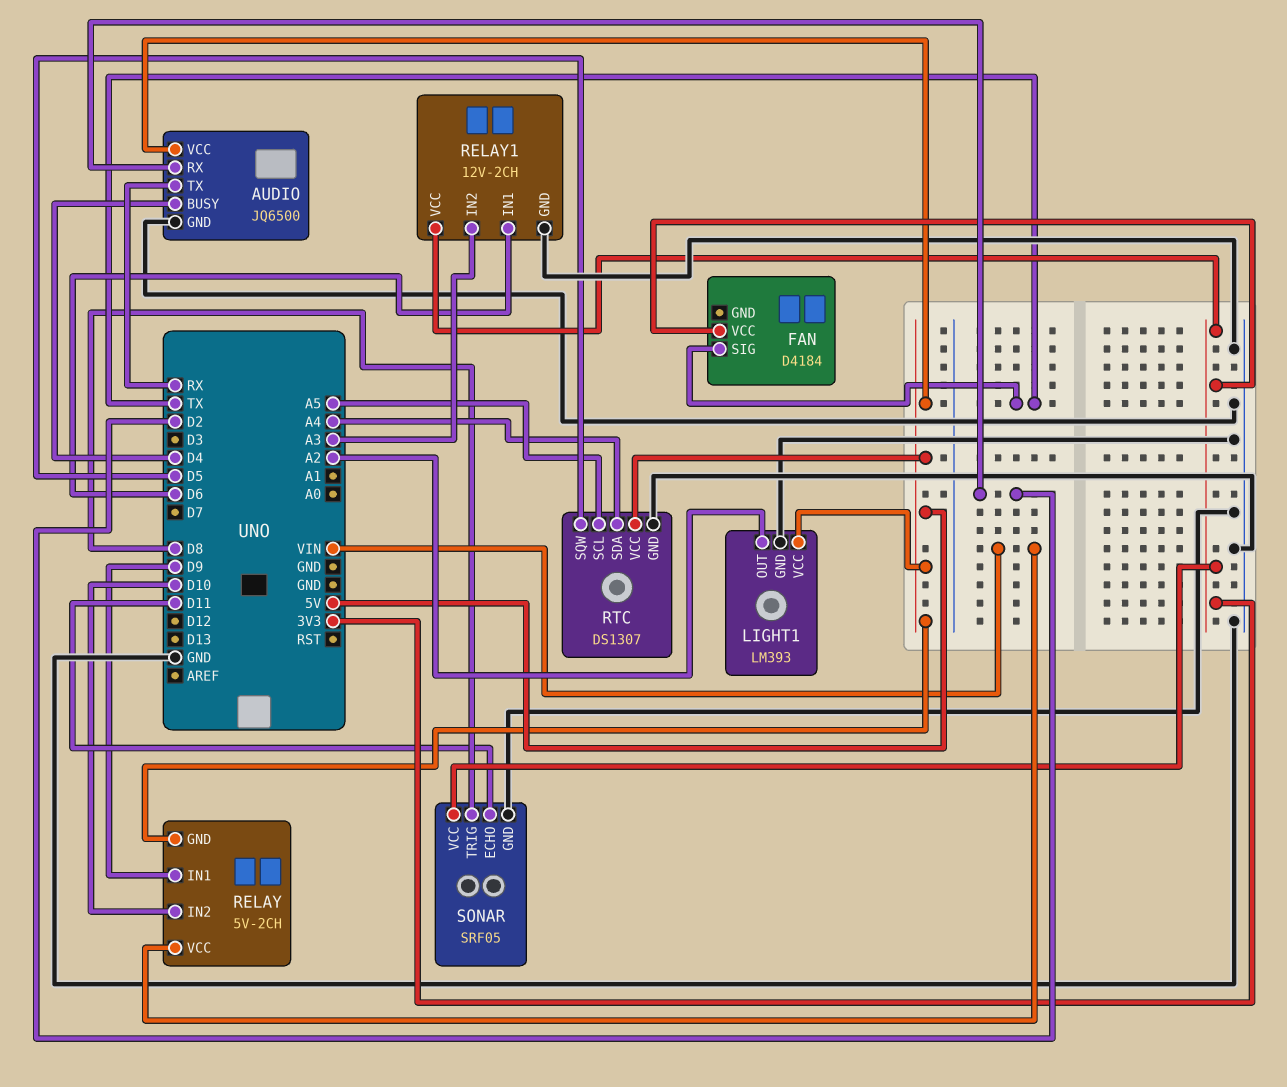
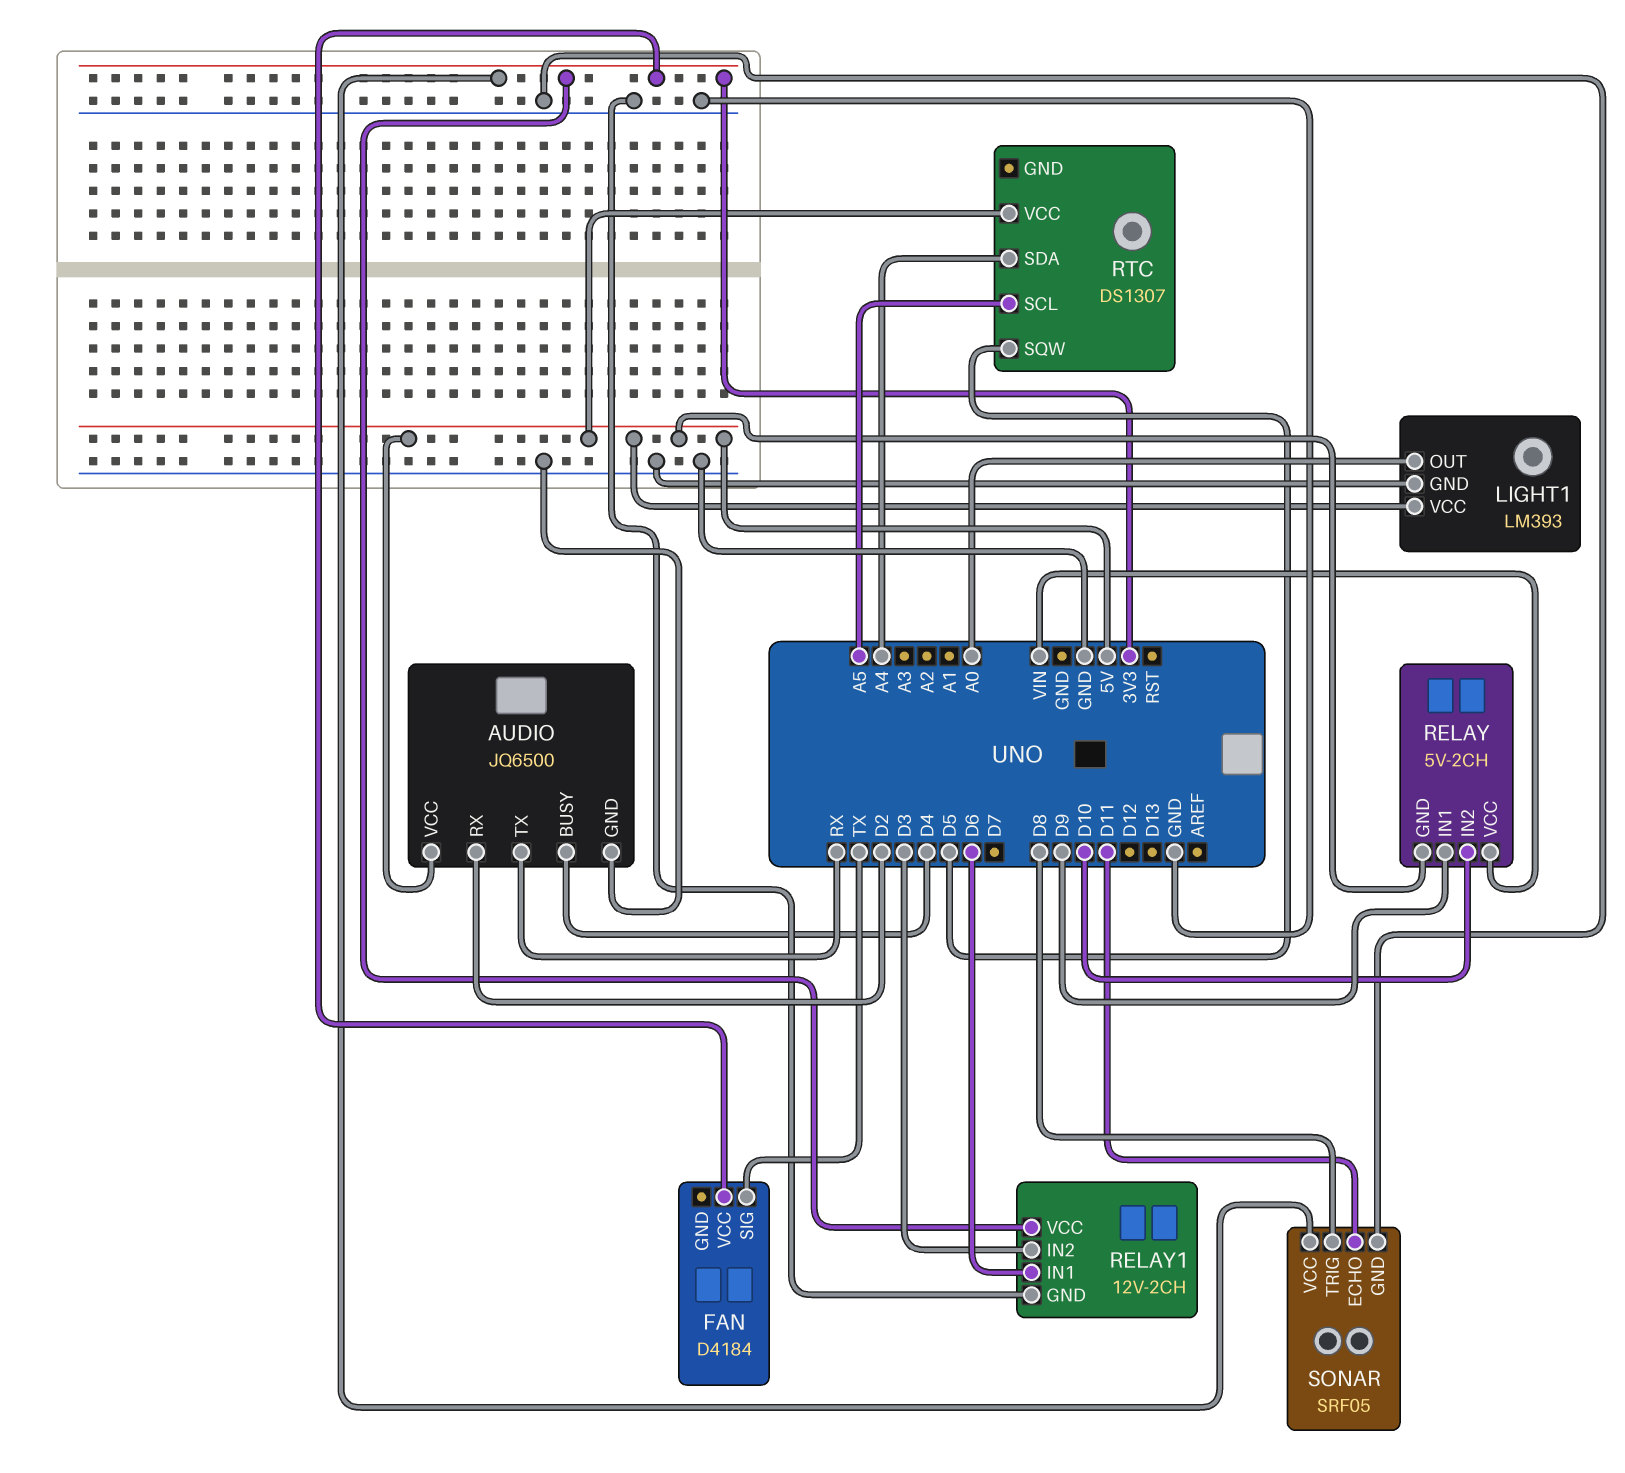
LIGHT1 pin OUT: A2 -> A0
RELAY1 pin IN2: A3 -> D3
RTC pin GND: GND -> none

